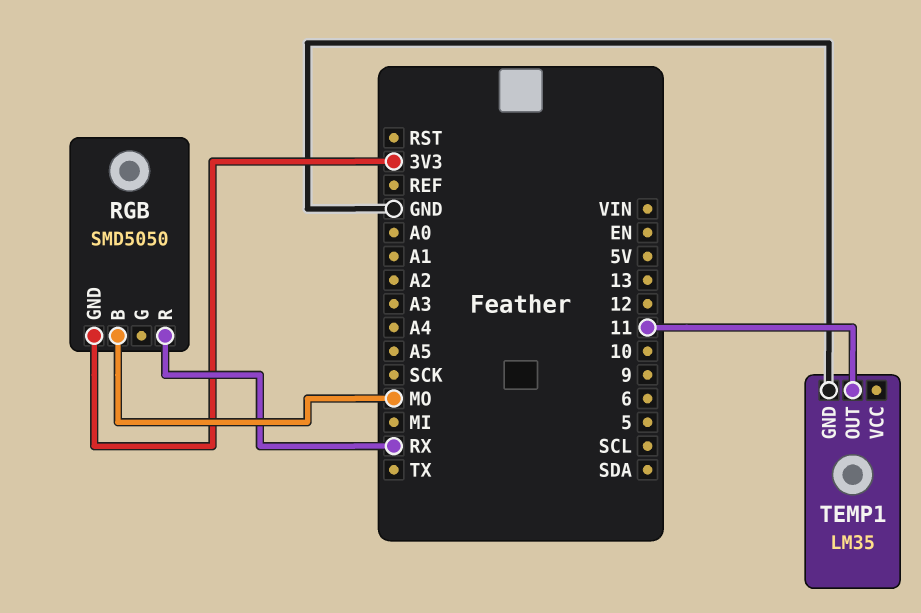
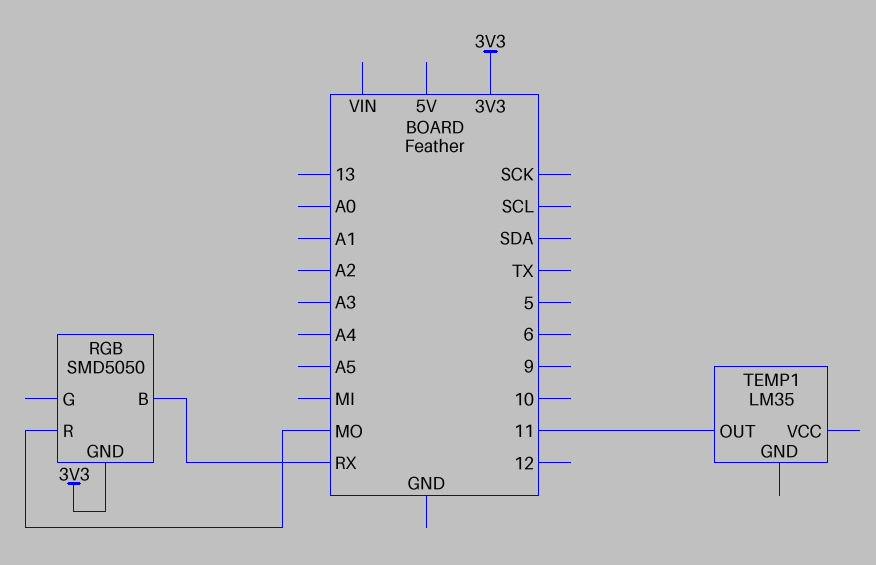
RGB pin B: MO -> RX
RGB pin R: RX -> MO
TEMP1 pin GND: GND -> none

